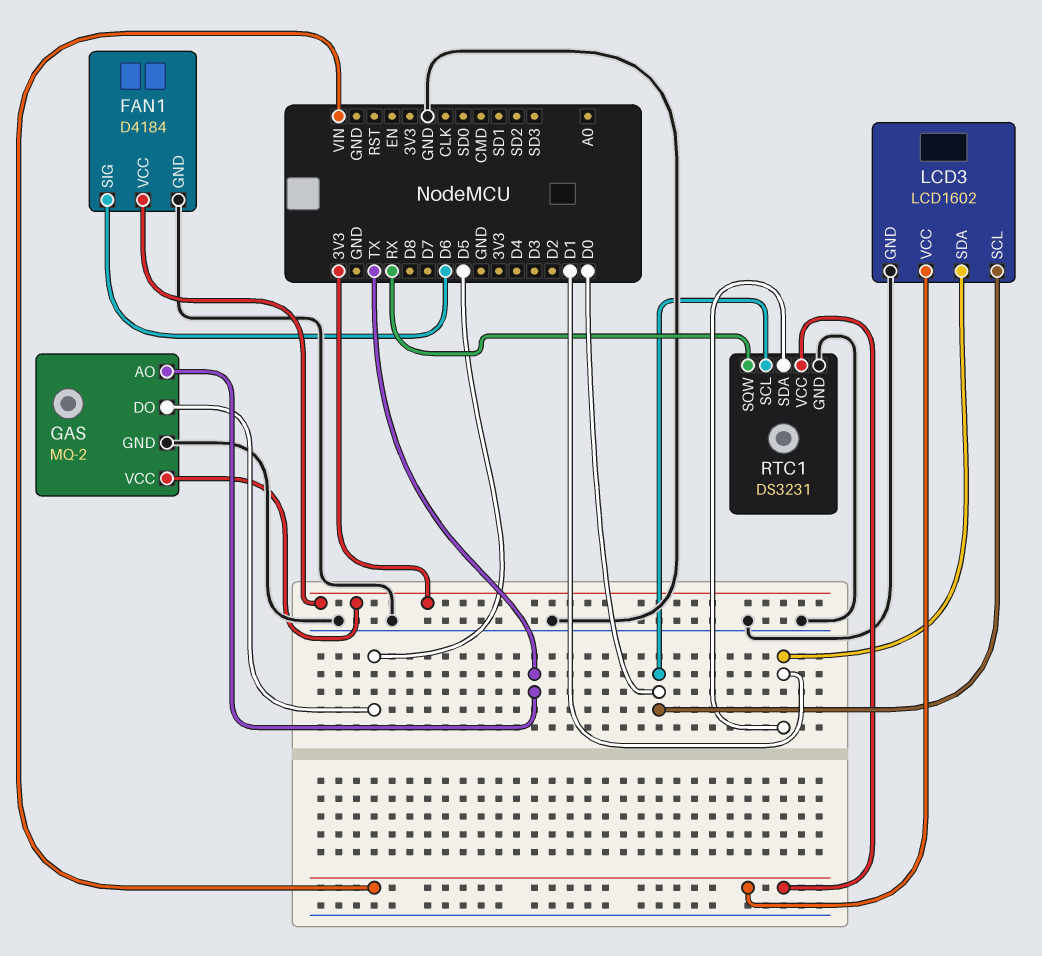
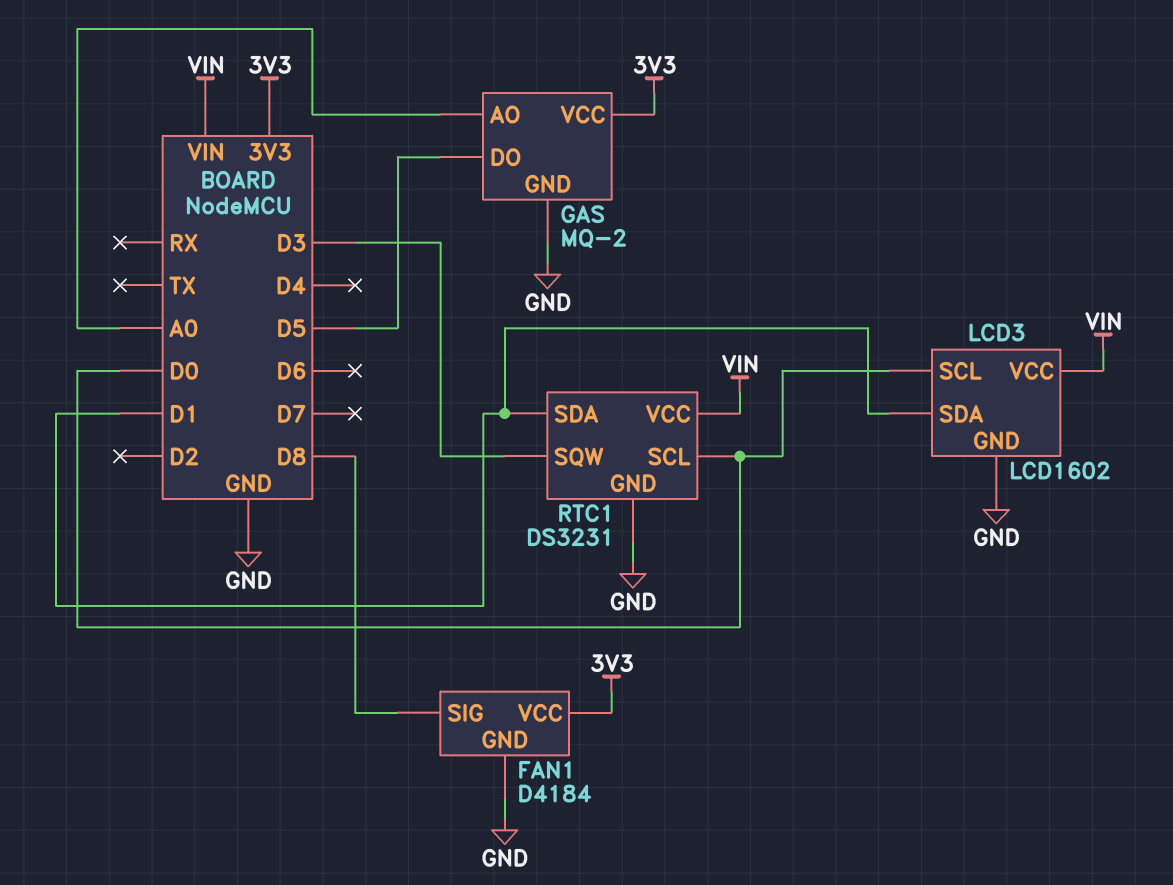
FAN1 pin SIG: D6 -> D8
GAS pin AO: TX -> A0
RTC1 pin SQW: RX -> D3

